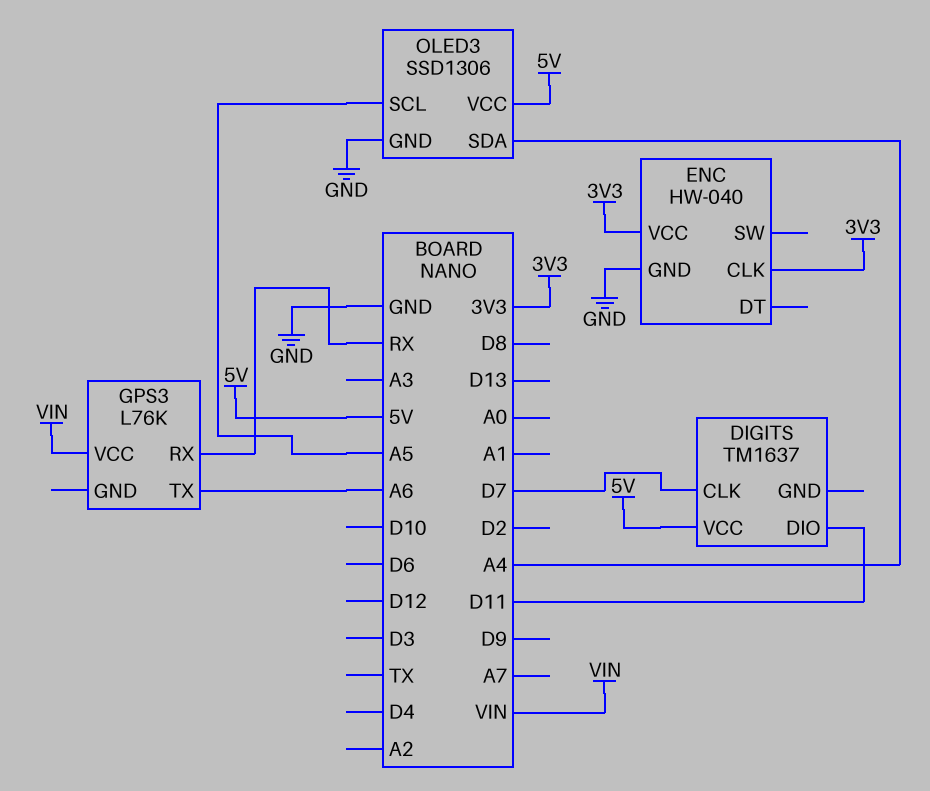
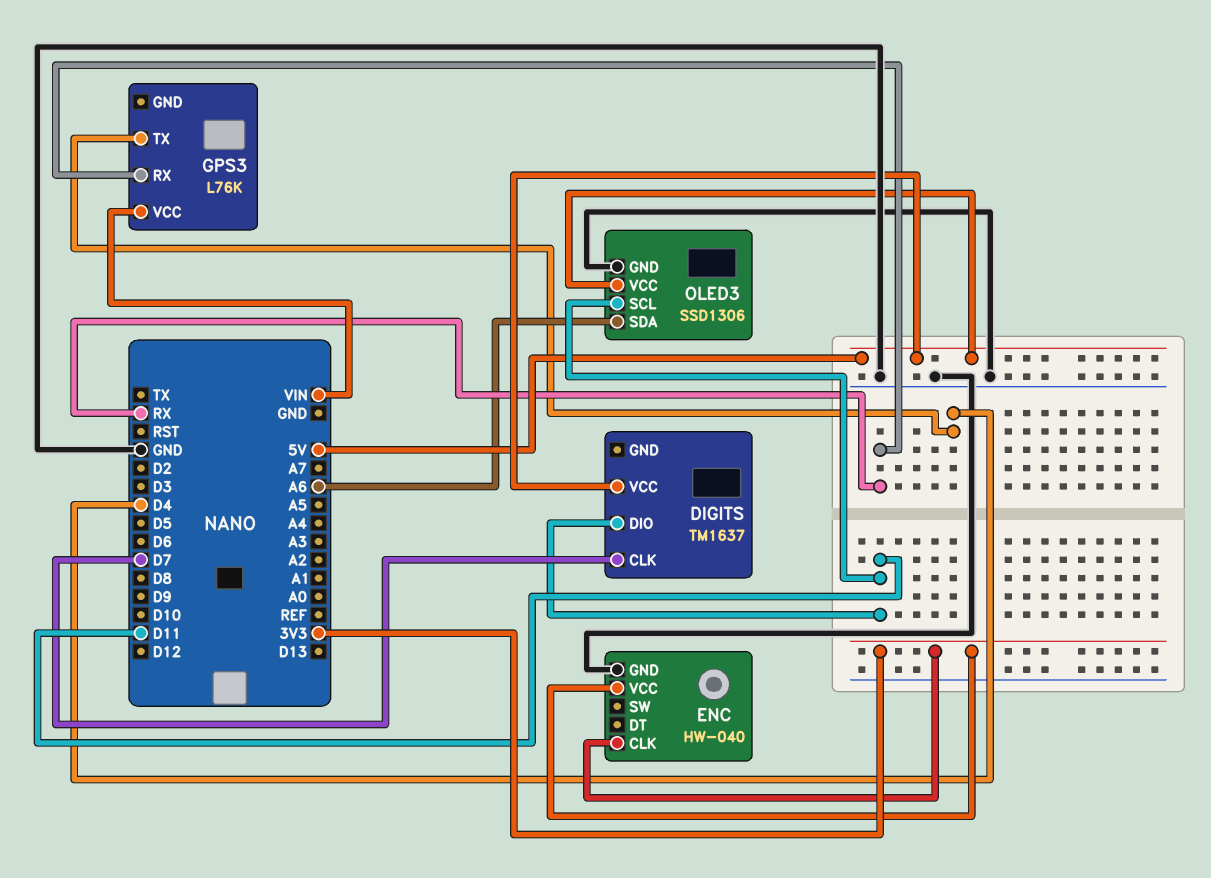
GPS3 pin TX: A6 -> D4
OLED3 pin SCL: A5 -> D11
OLED3 pin SDA: A4 -> A6

